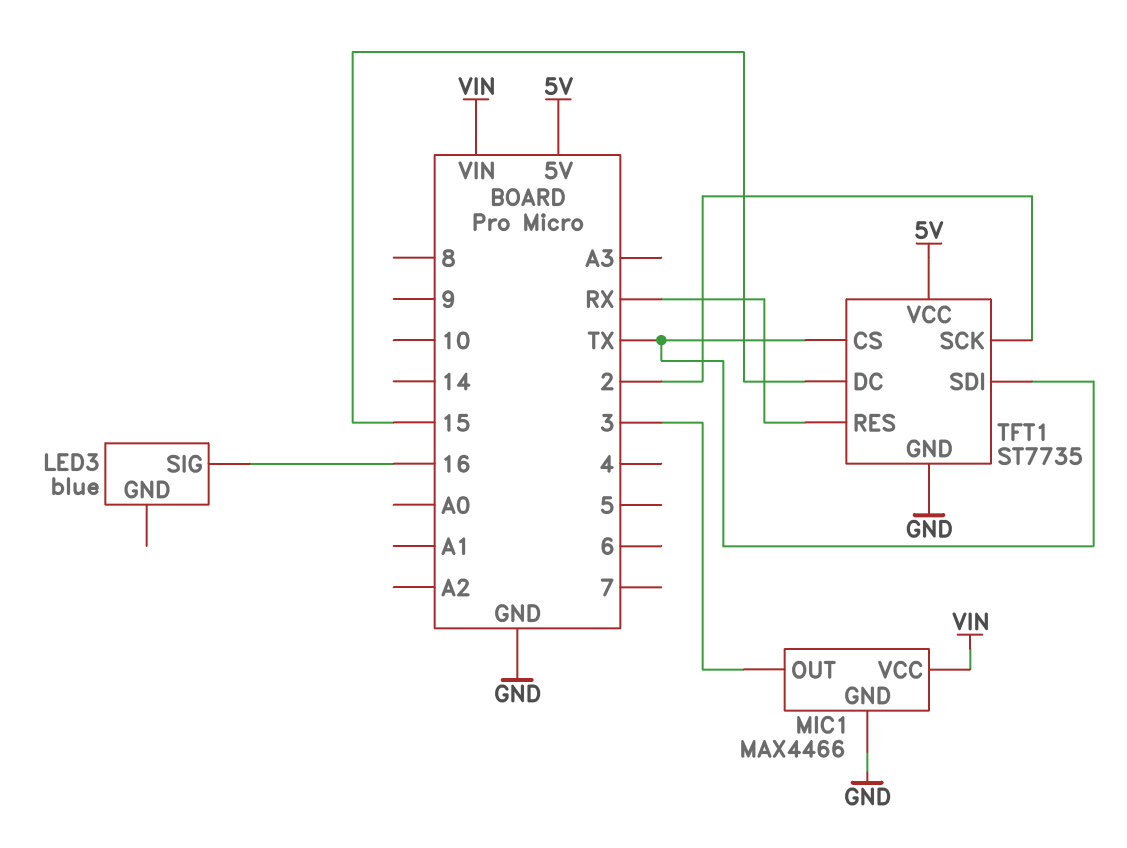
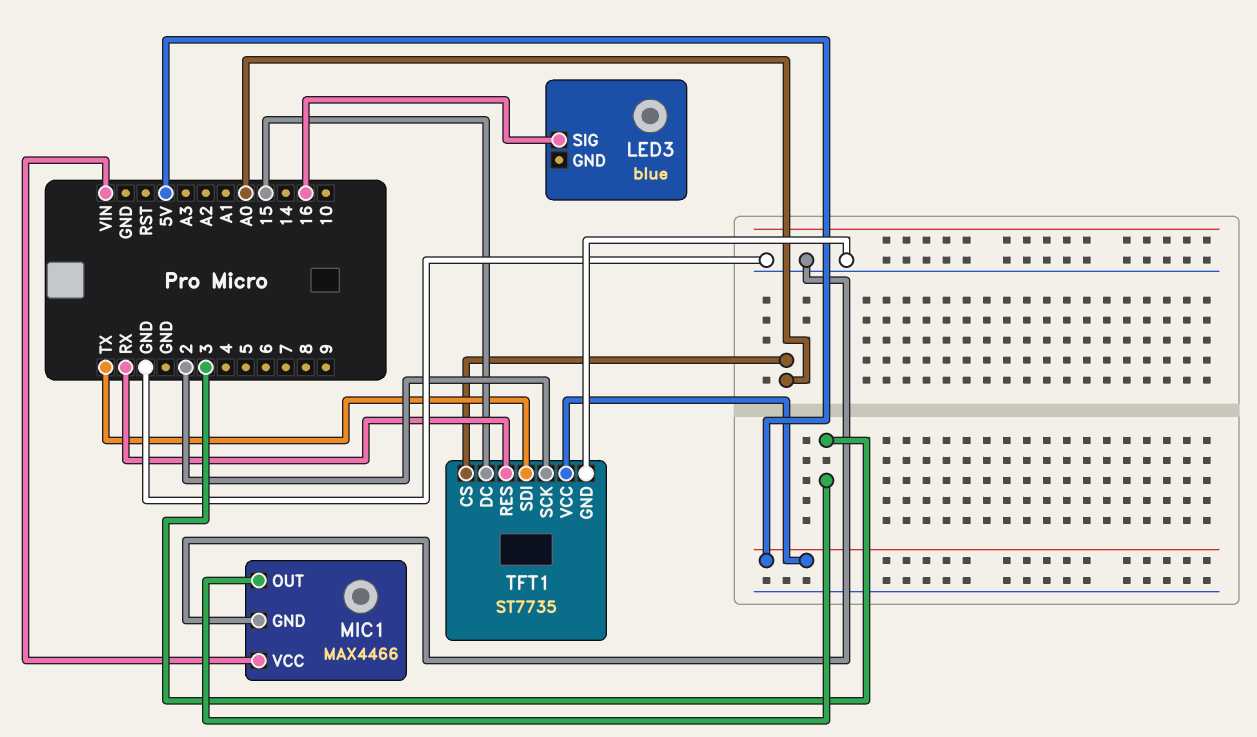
TFT1 pin CS: TX -> A0

